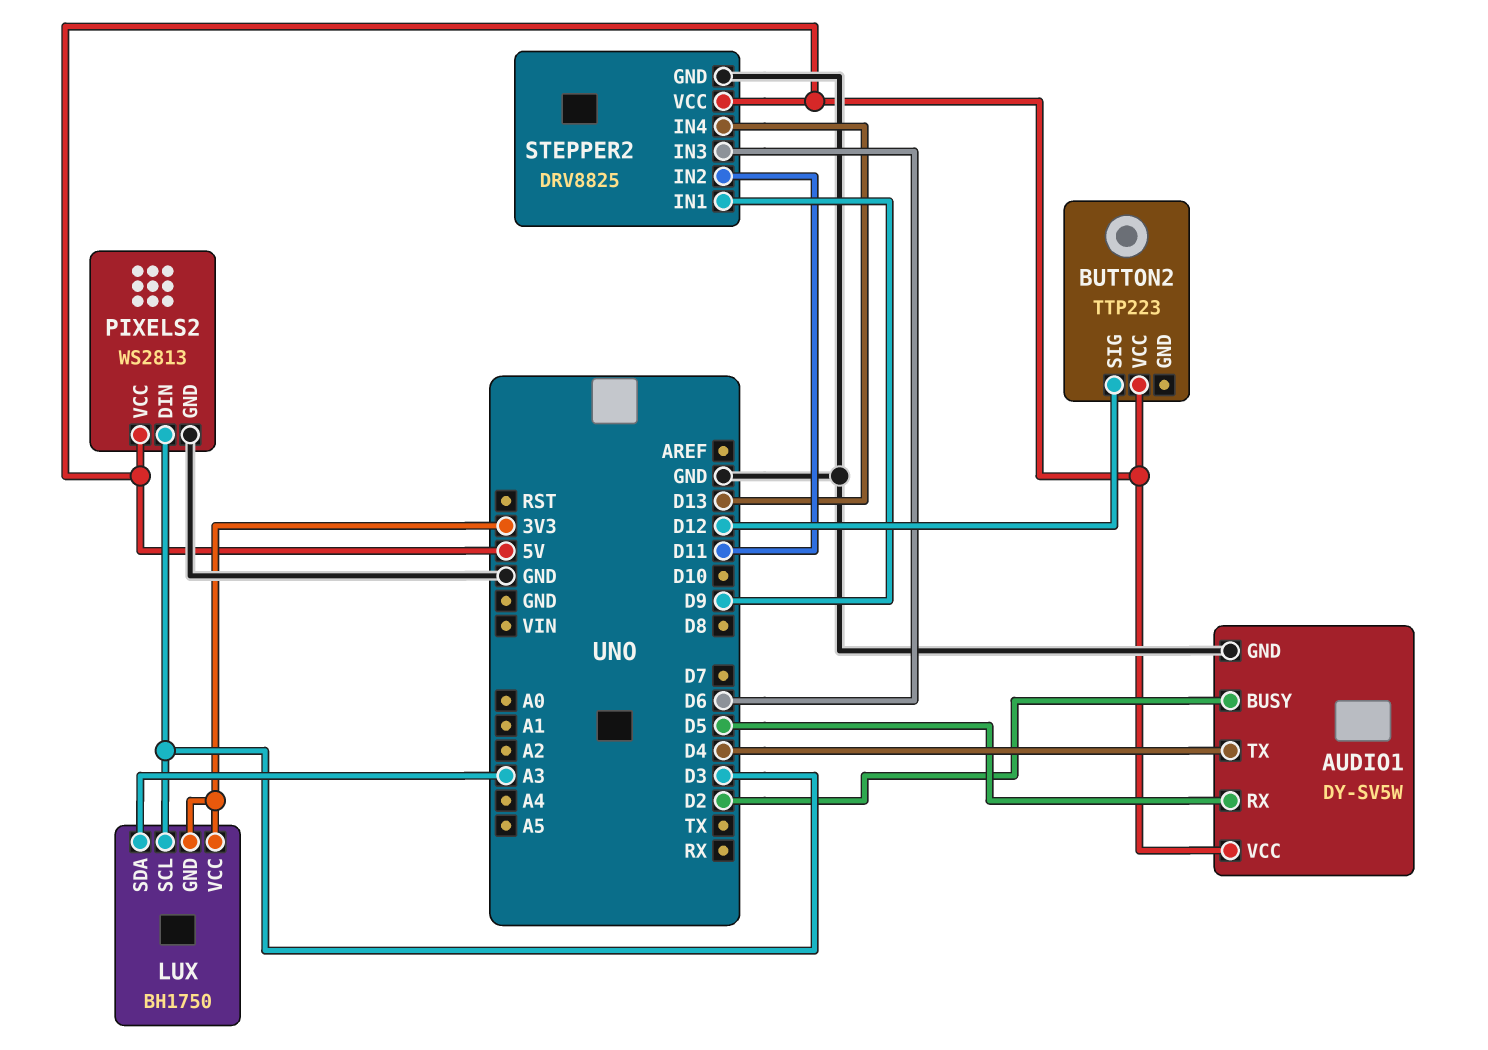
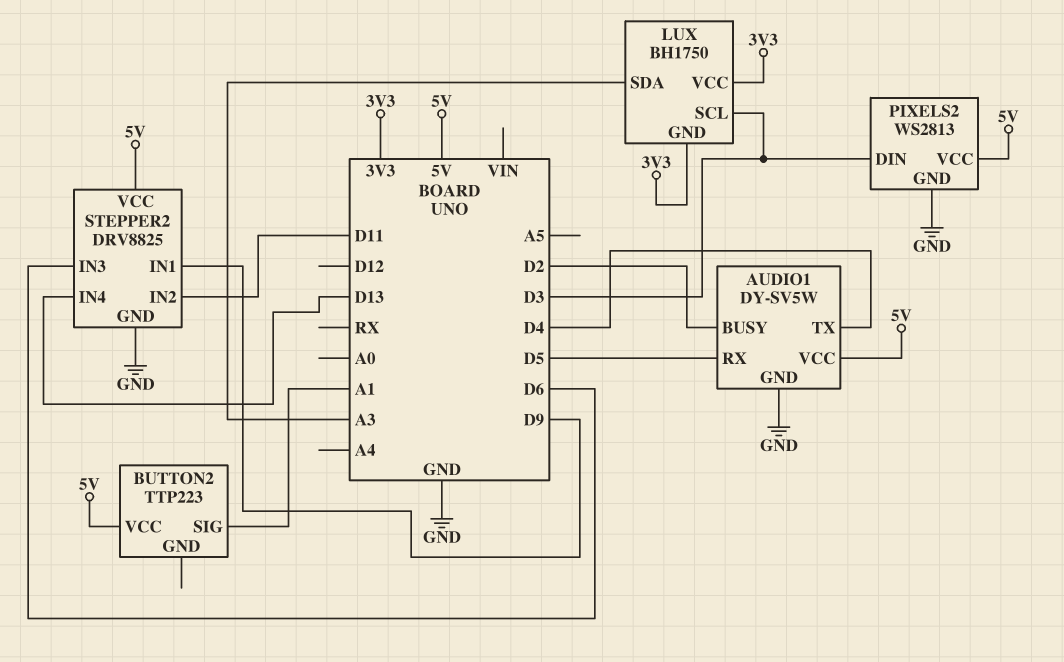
BUTTON2 pin SIG: D12 -> A1

